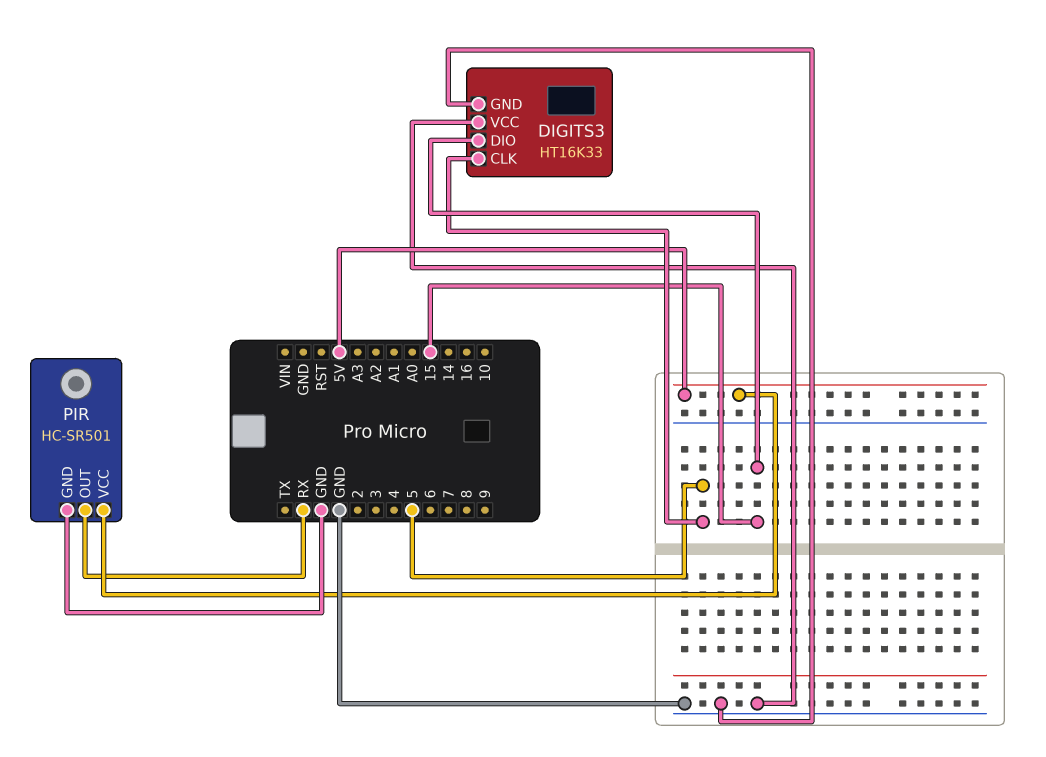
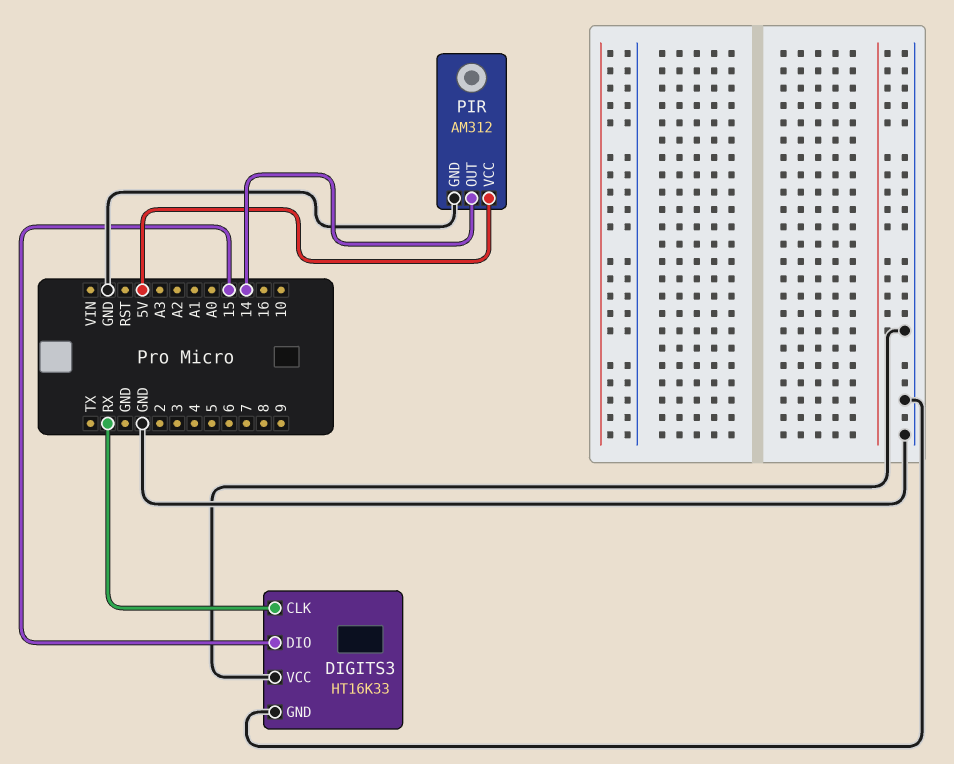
DIGITS3 pin CLK: 5 -> RX
PIR: HC-SR501 -> AM312
PIR pin OUT: RX -> 14

